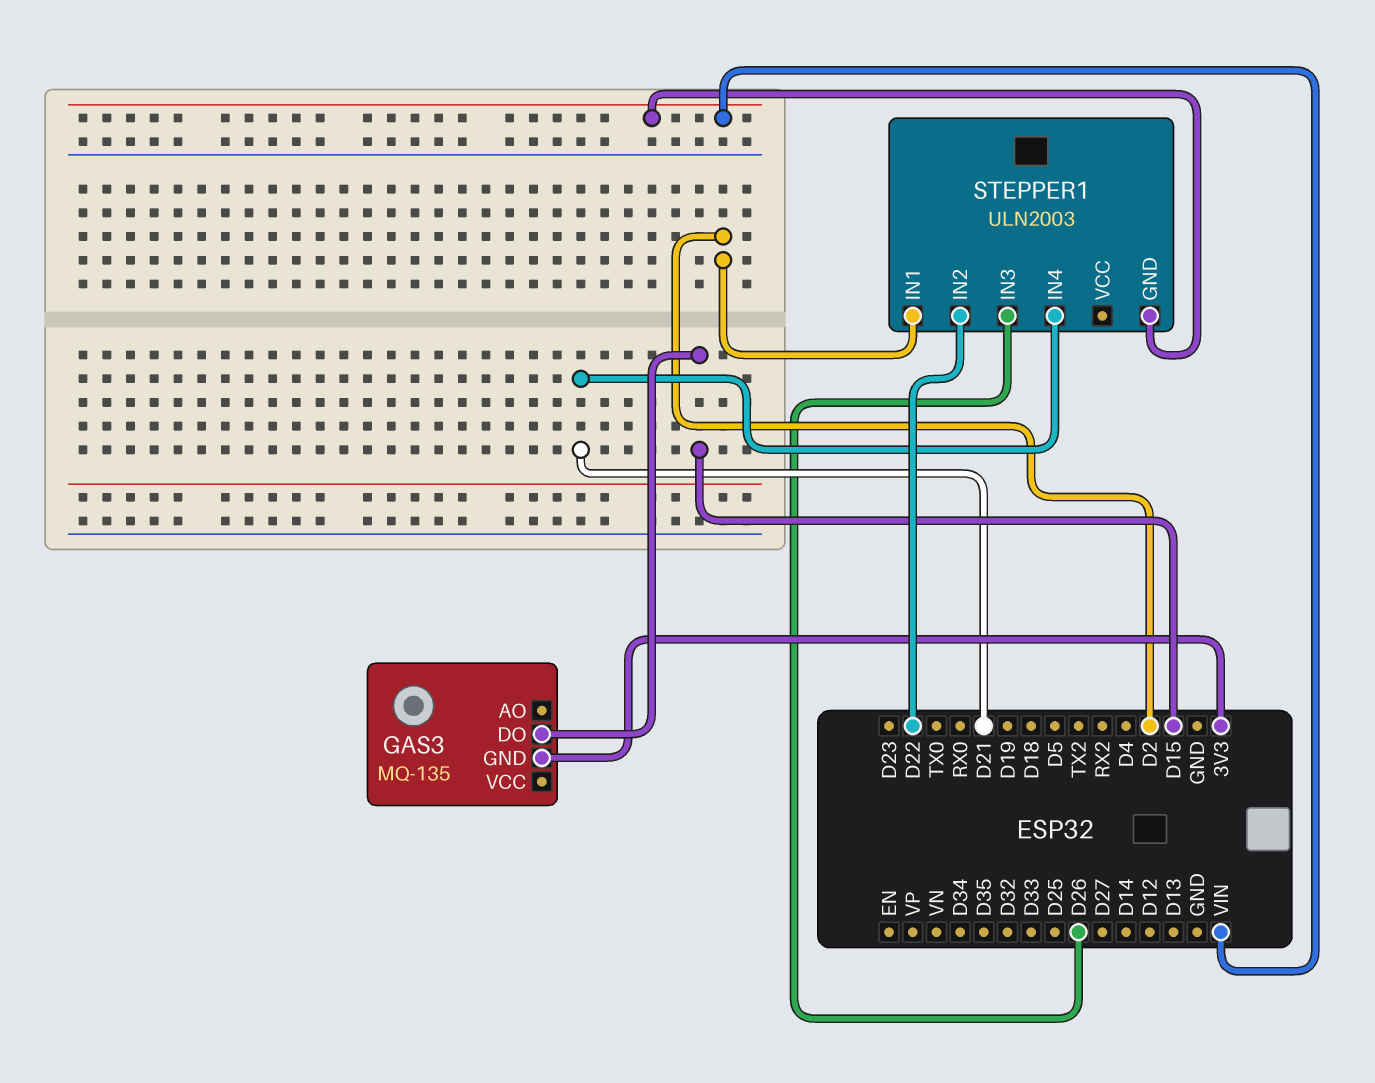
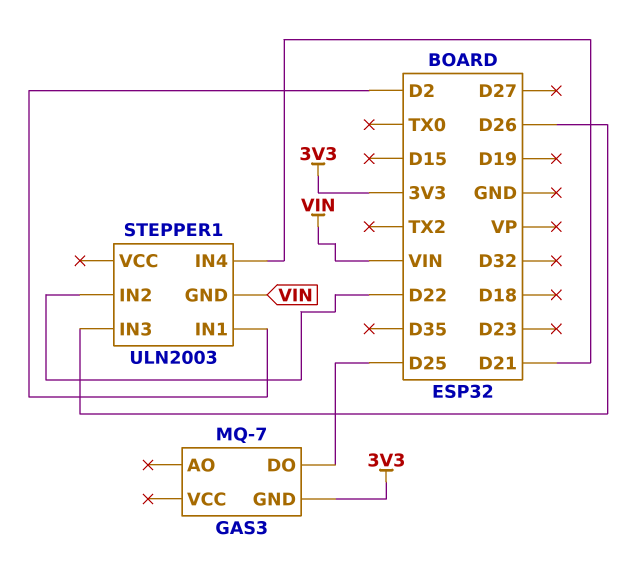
GAS3: MQ-135 -> MQ-7
GAS3 pin DO: D15 -> D25

